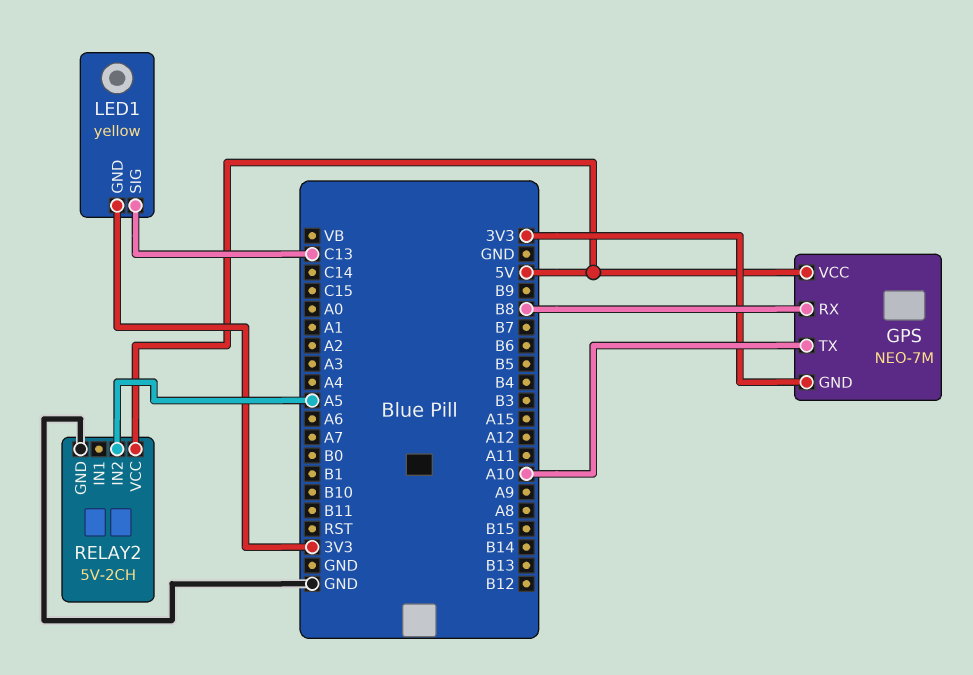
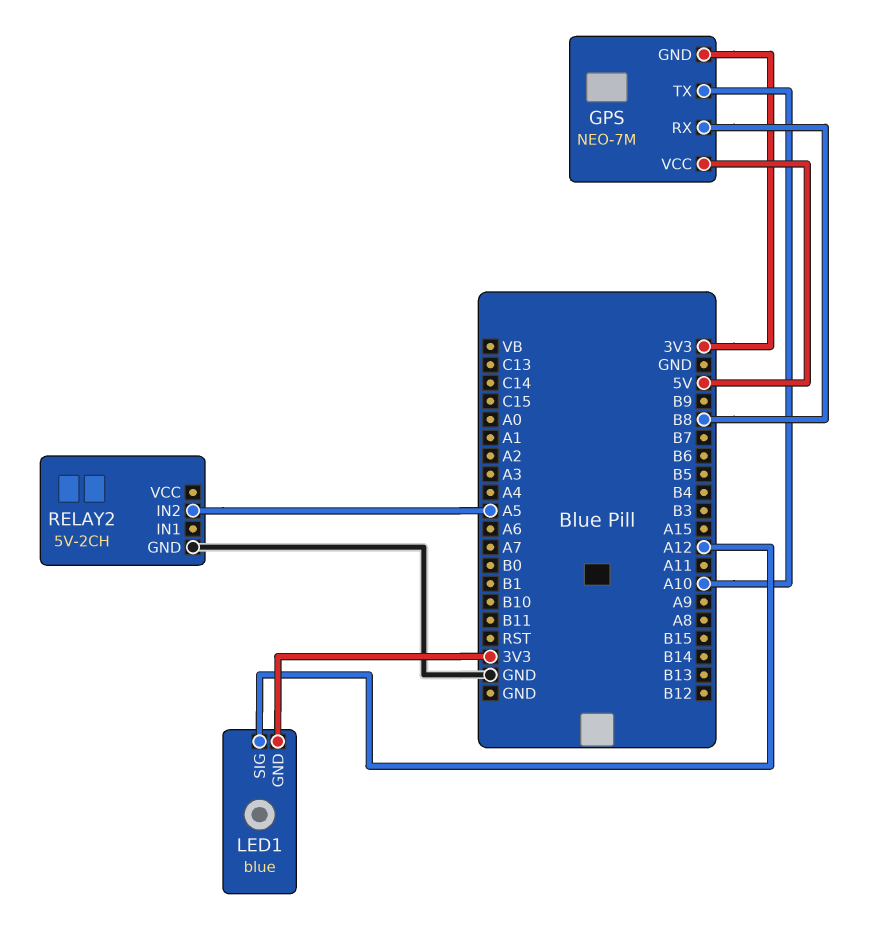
LED1: yellow -> blue
LED1 pin SIG: C13 -> A12
RELAY2 pin VCC: 5V -> none

